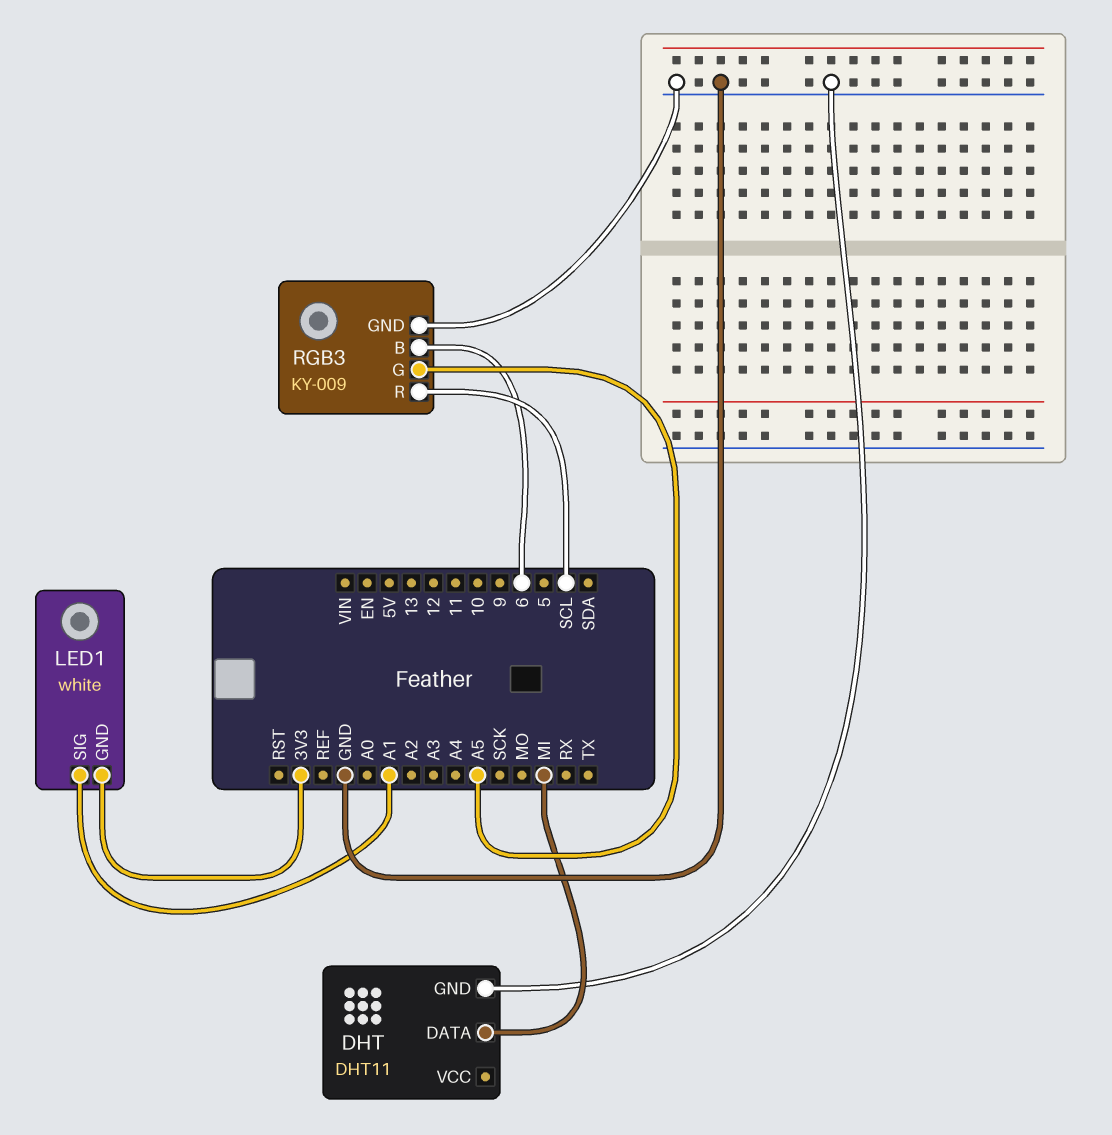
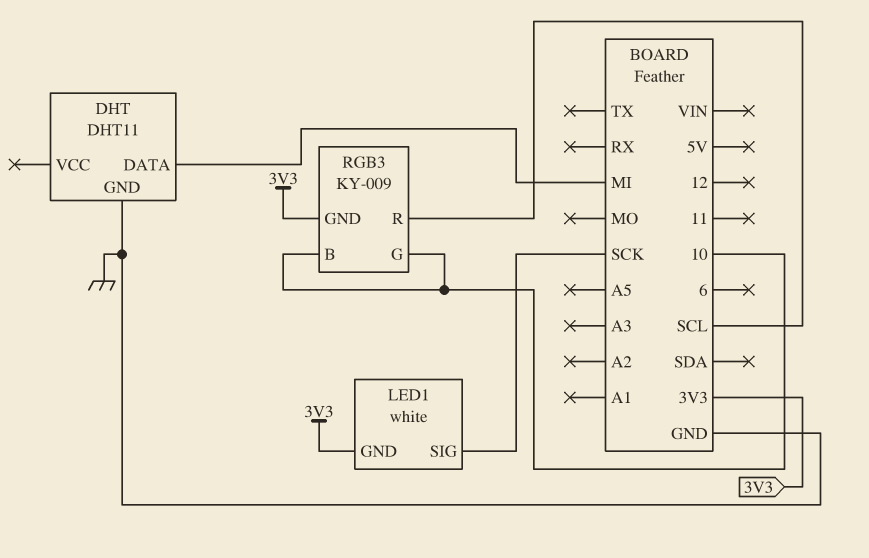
LED1 pin SIG: A1 -> SCK
RGB3 pin B: 6 -> 10
RGB3 pin G: A5 -> 10
RGB3 pin GND: GND -> 3V3

